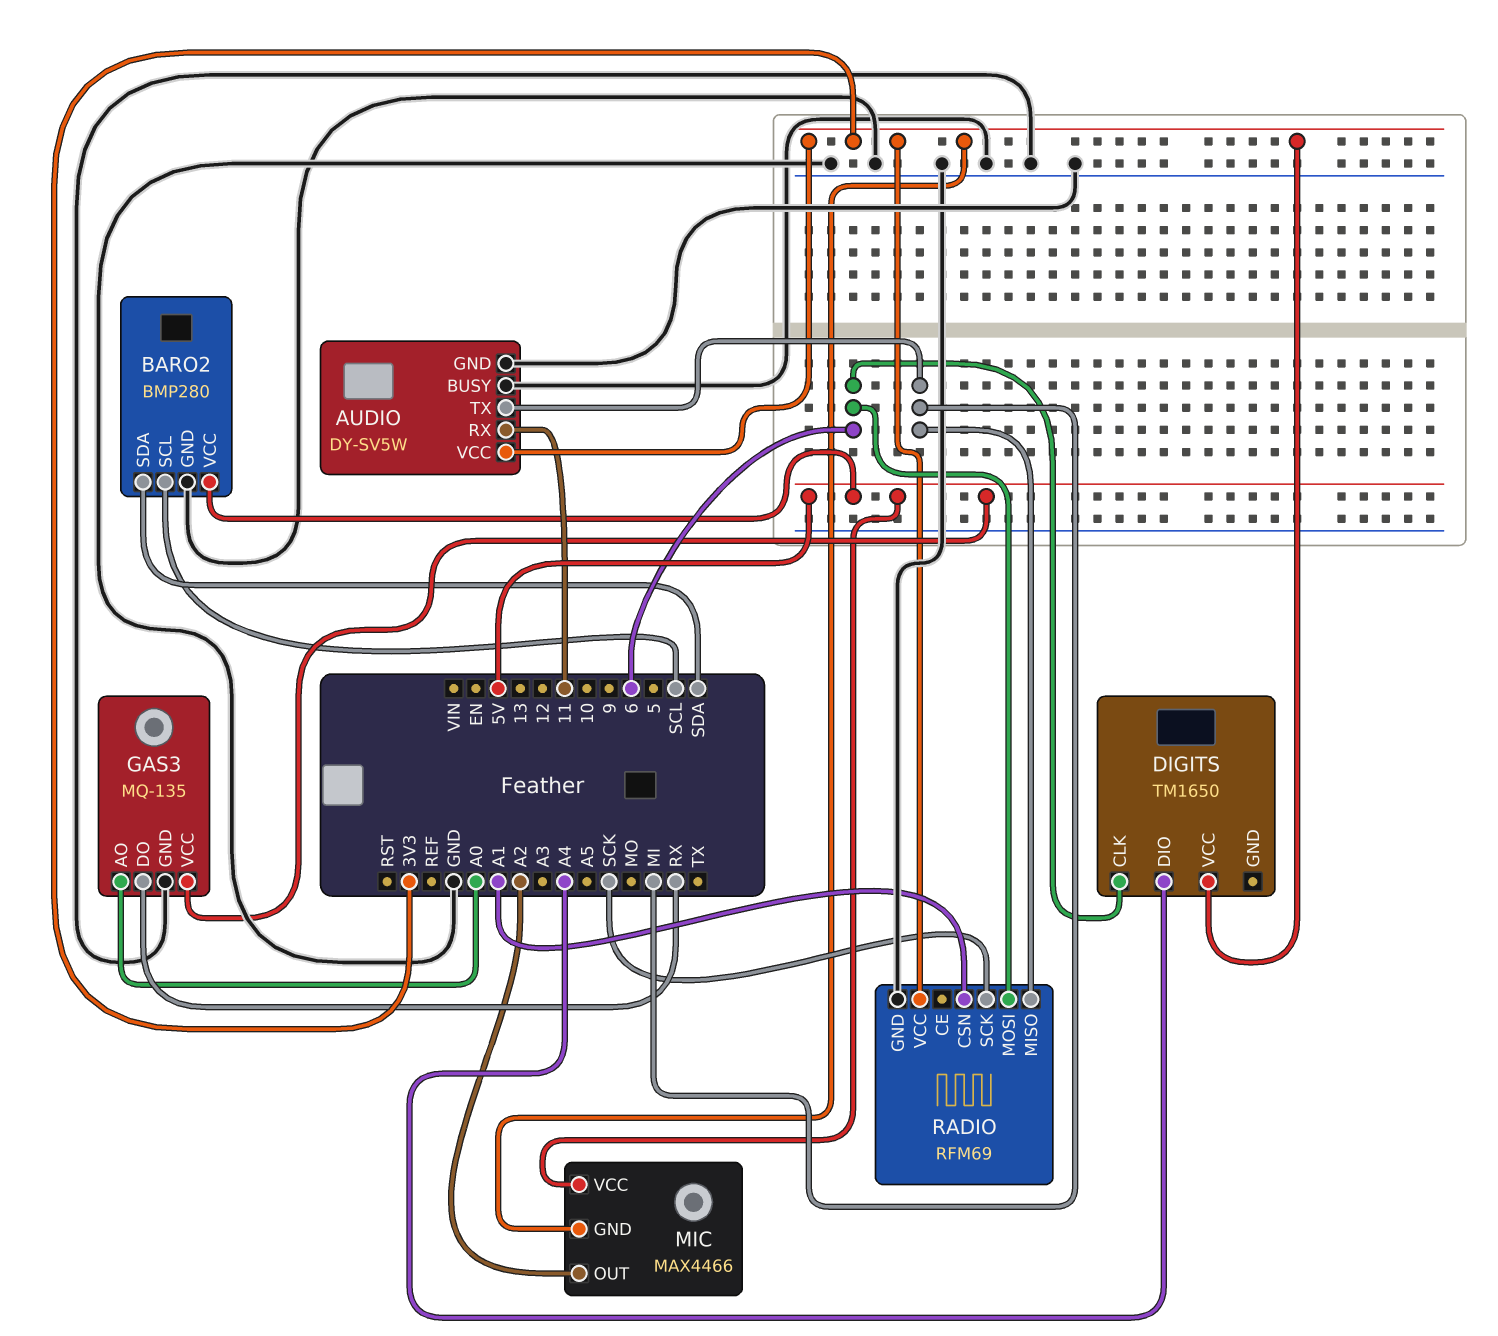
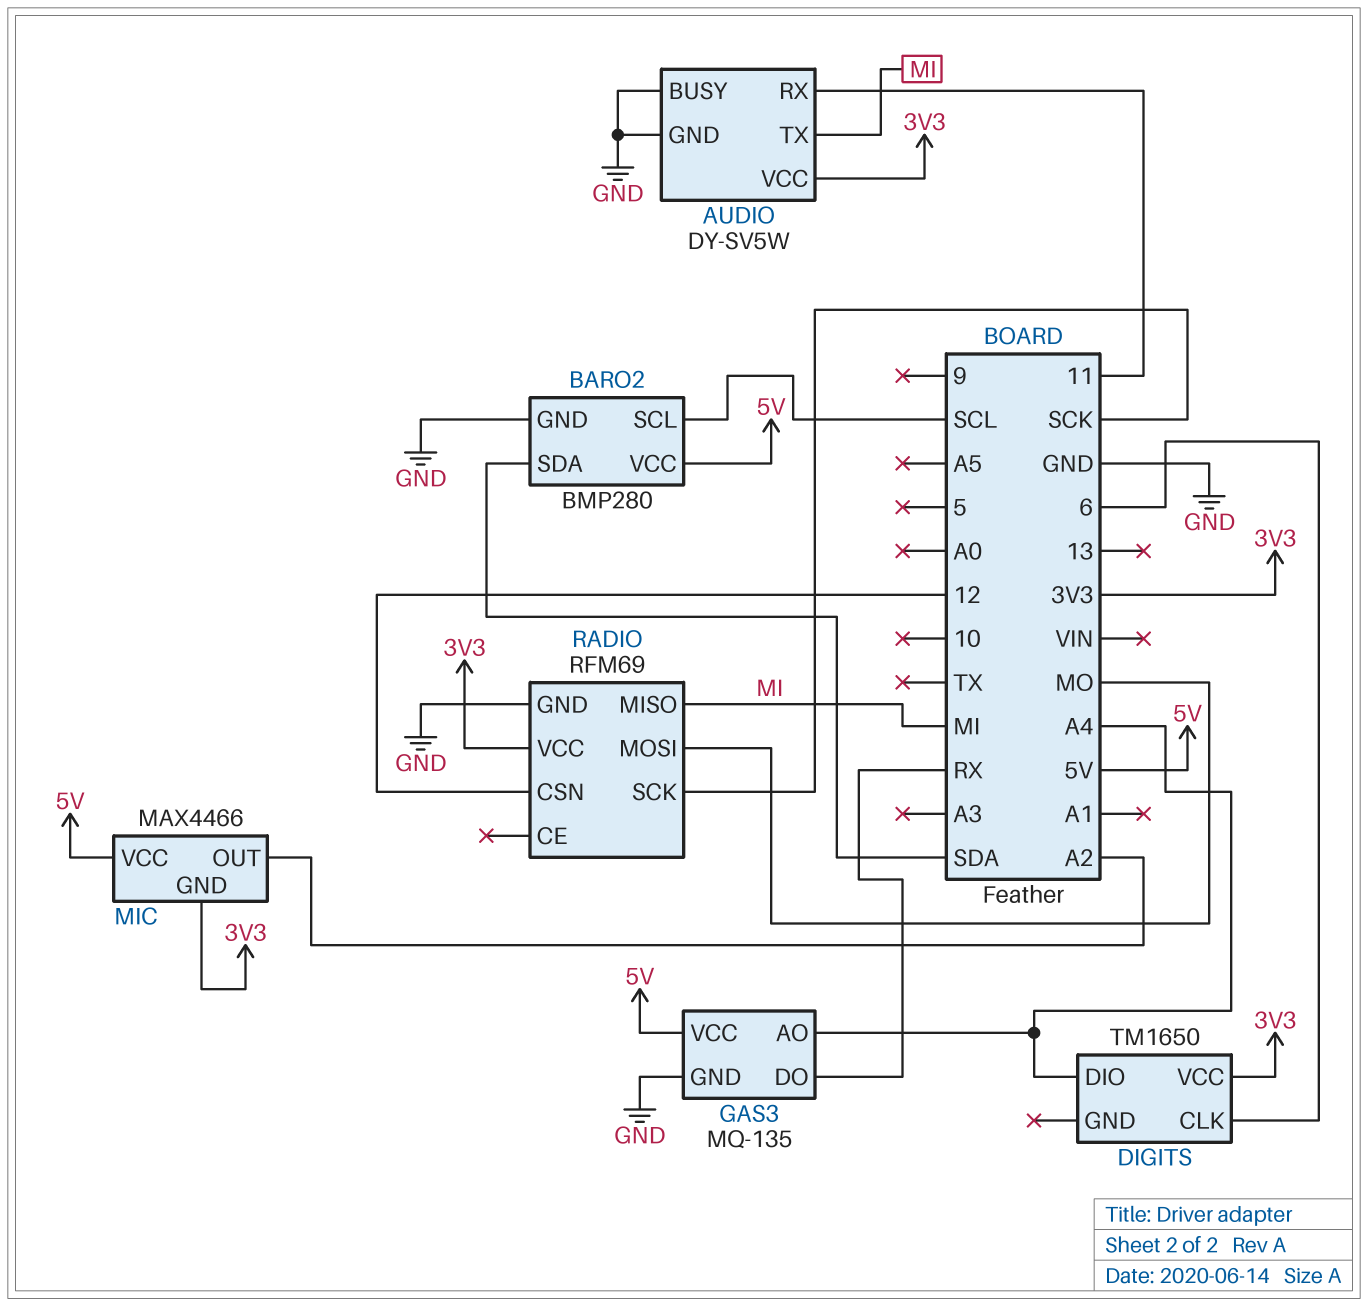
GAS3 pin AO: A0 -> A4
RADIO pin CSN: A1 -> 12
RADIO pin MOSI: 6 -> MO

